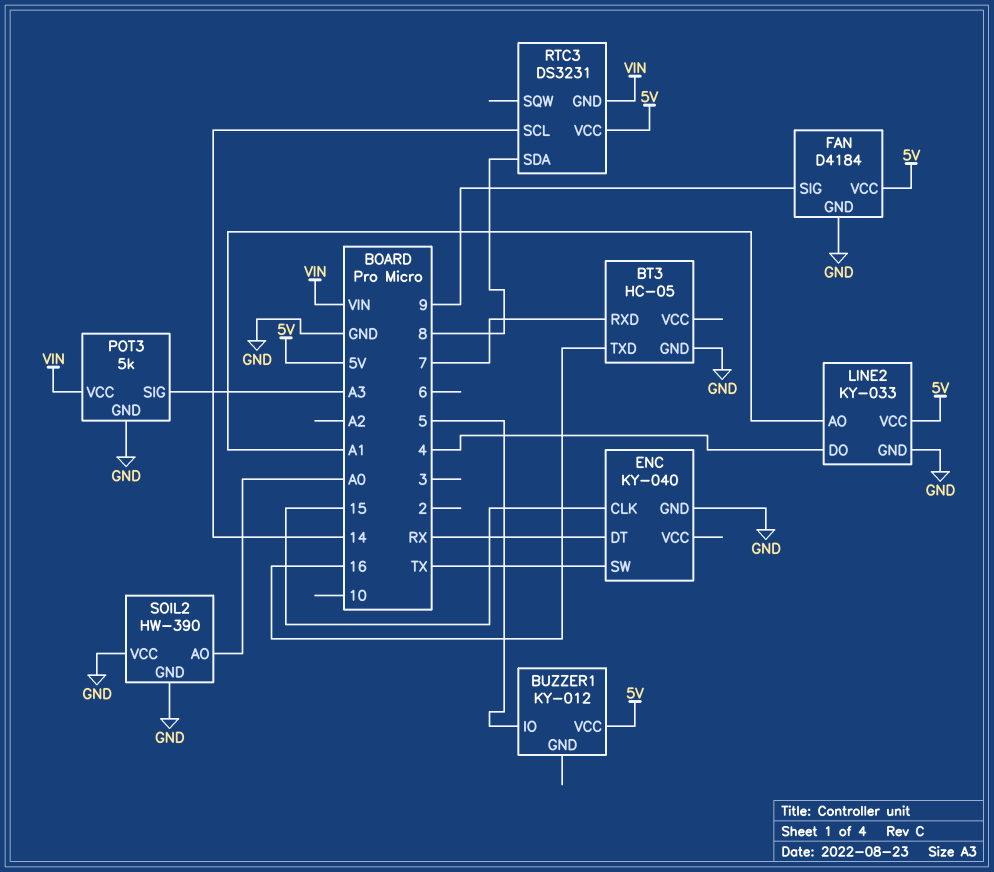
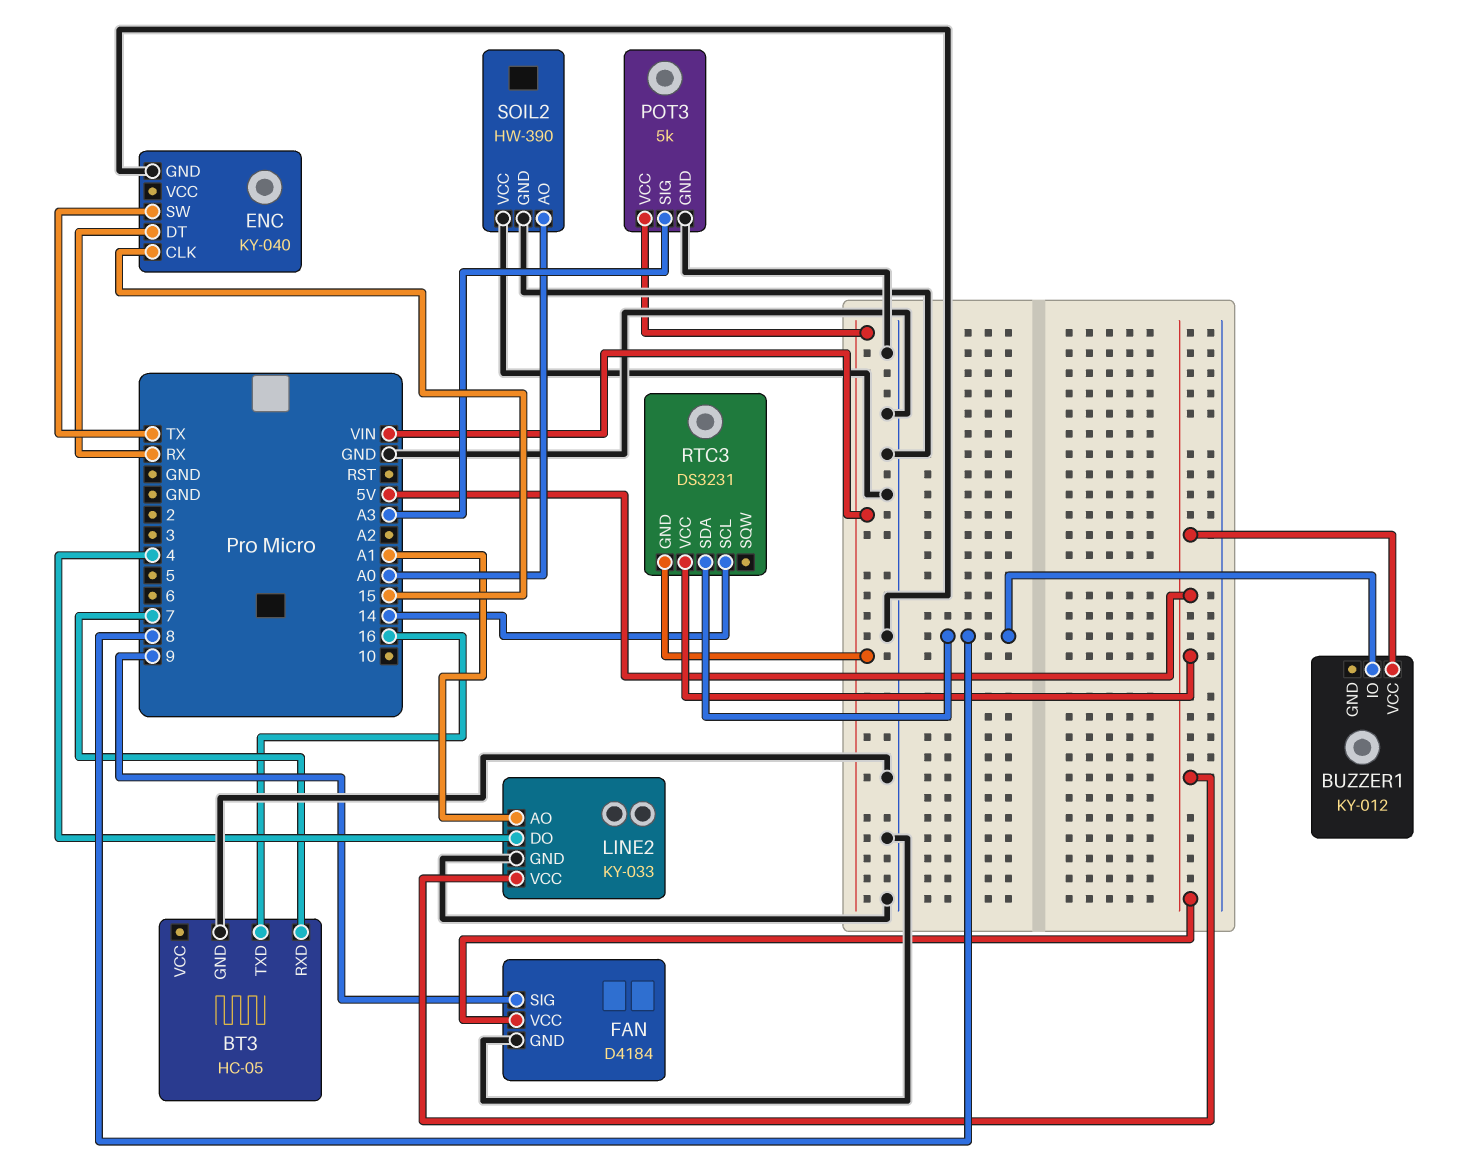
BUZZER1 pin IO: 5 -> 8

